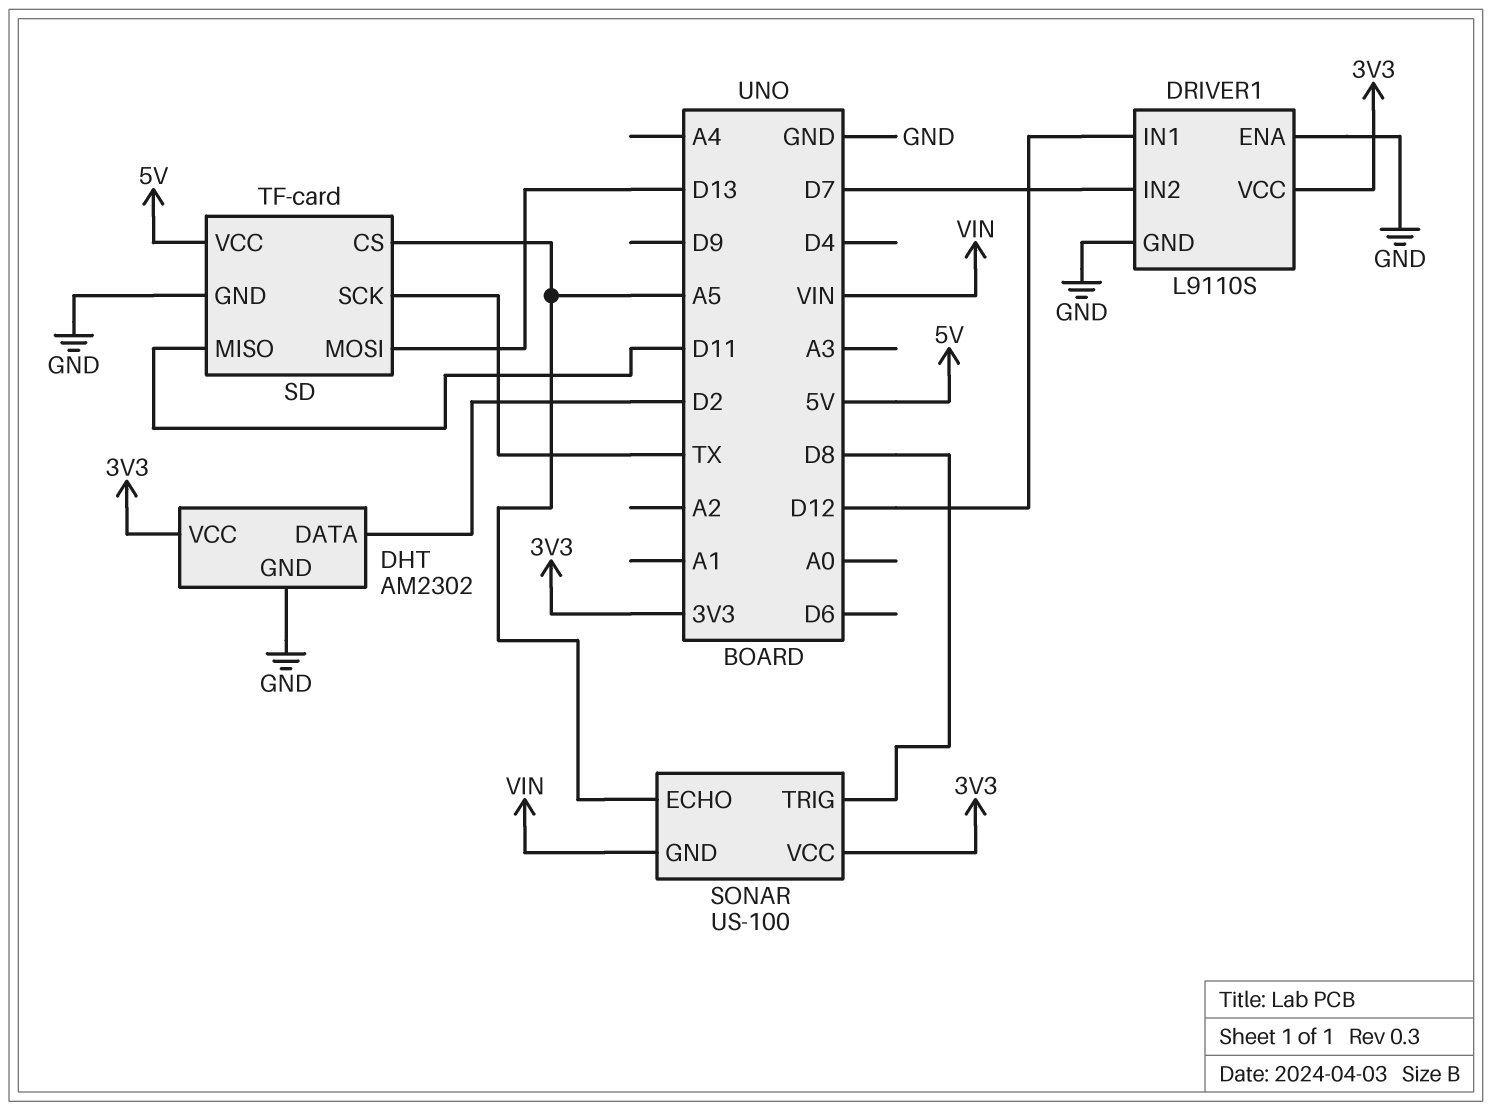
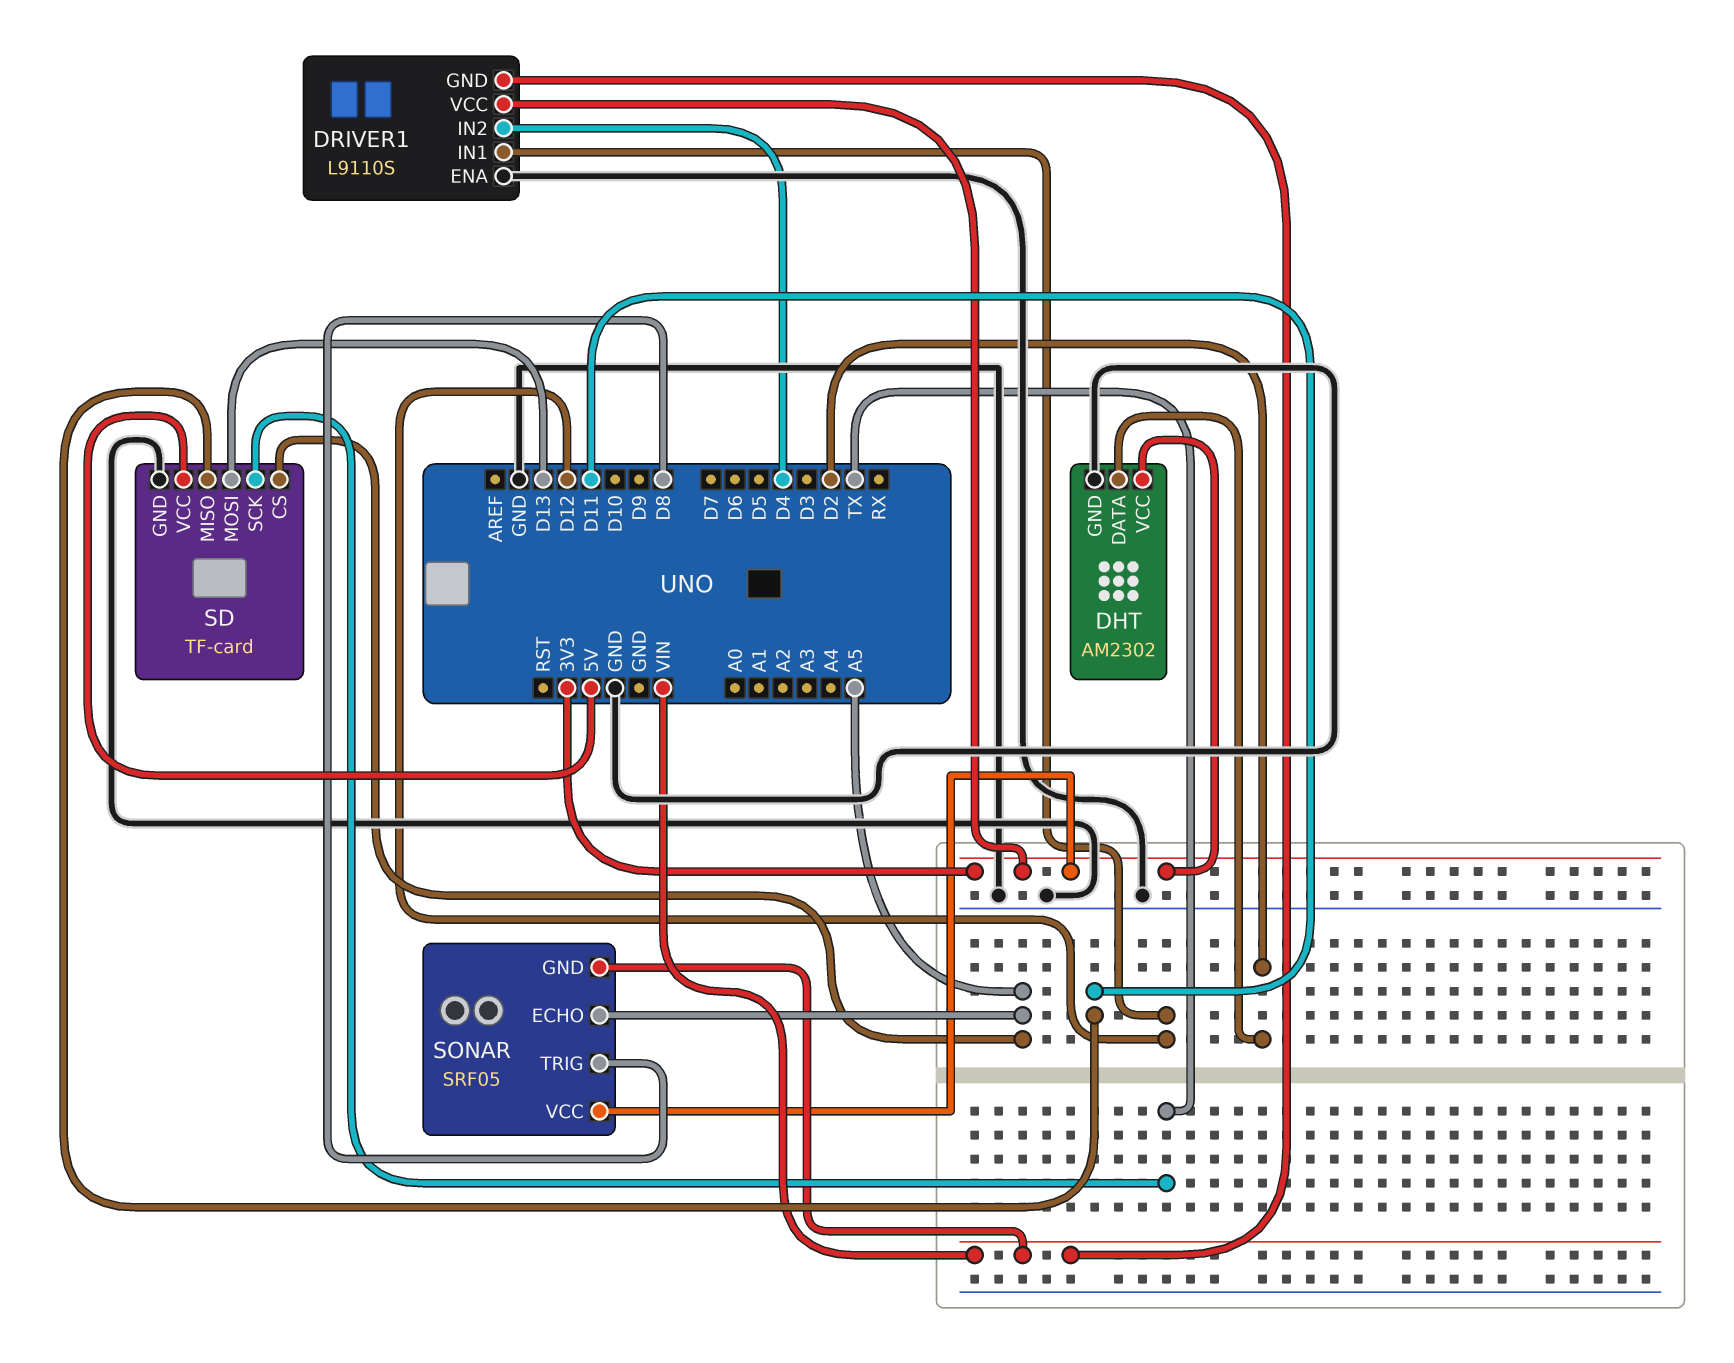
DRIVER1 pin GND: GND -> VIN
DRIVER1 pin IN2: D7 -> D4
SONAR: US-100 -> SRF05

